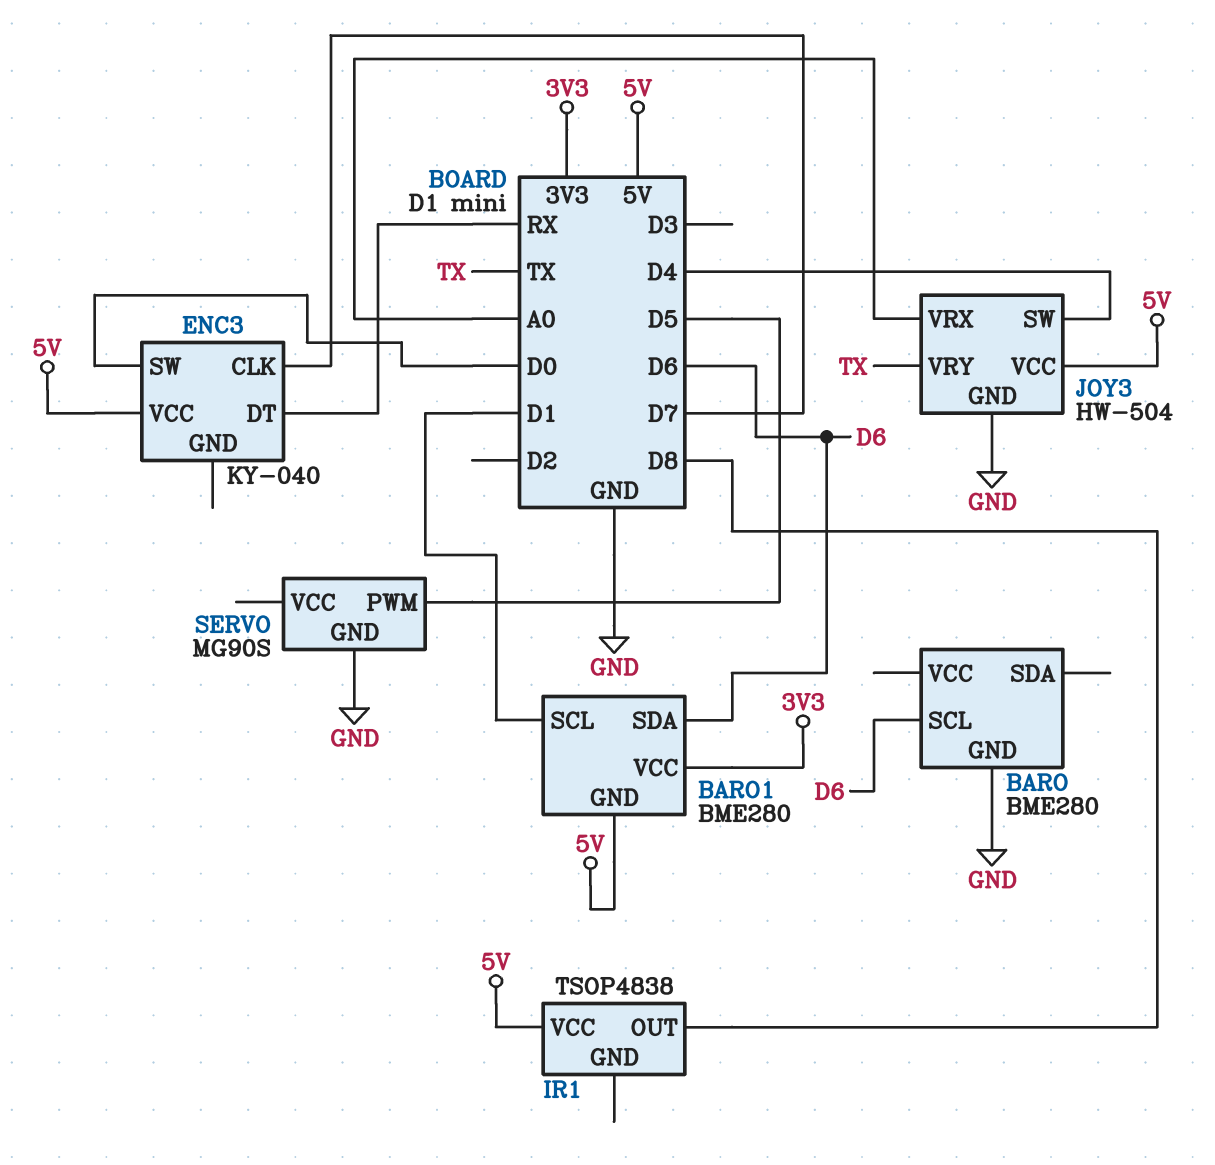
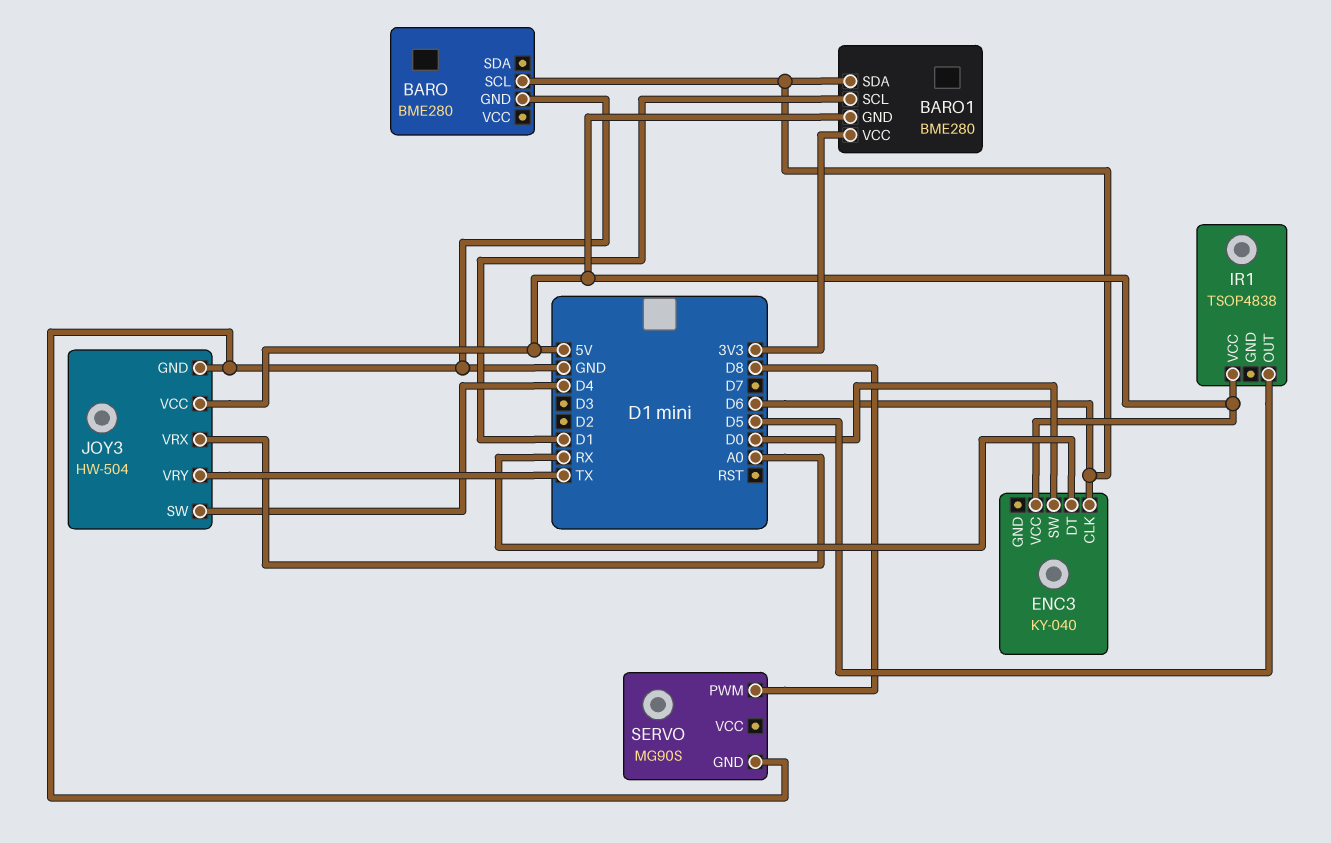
ENC3 pin CLK: D7 -> D6
IR1 pin OUT: D8 -> D5
SERVO pin PWM: D5 -> D8

